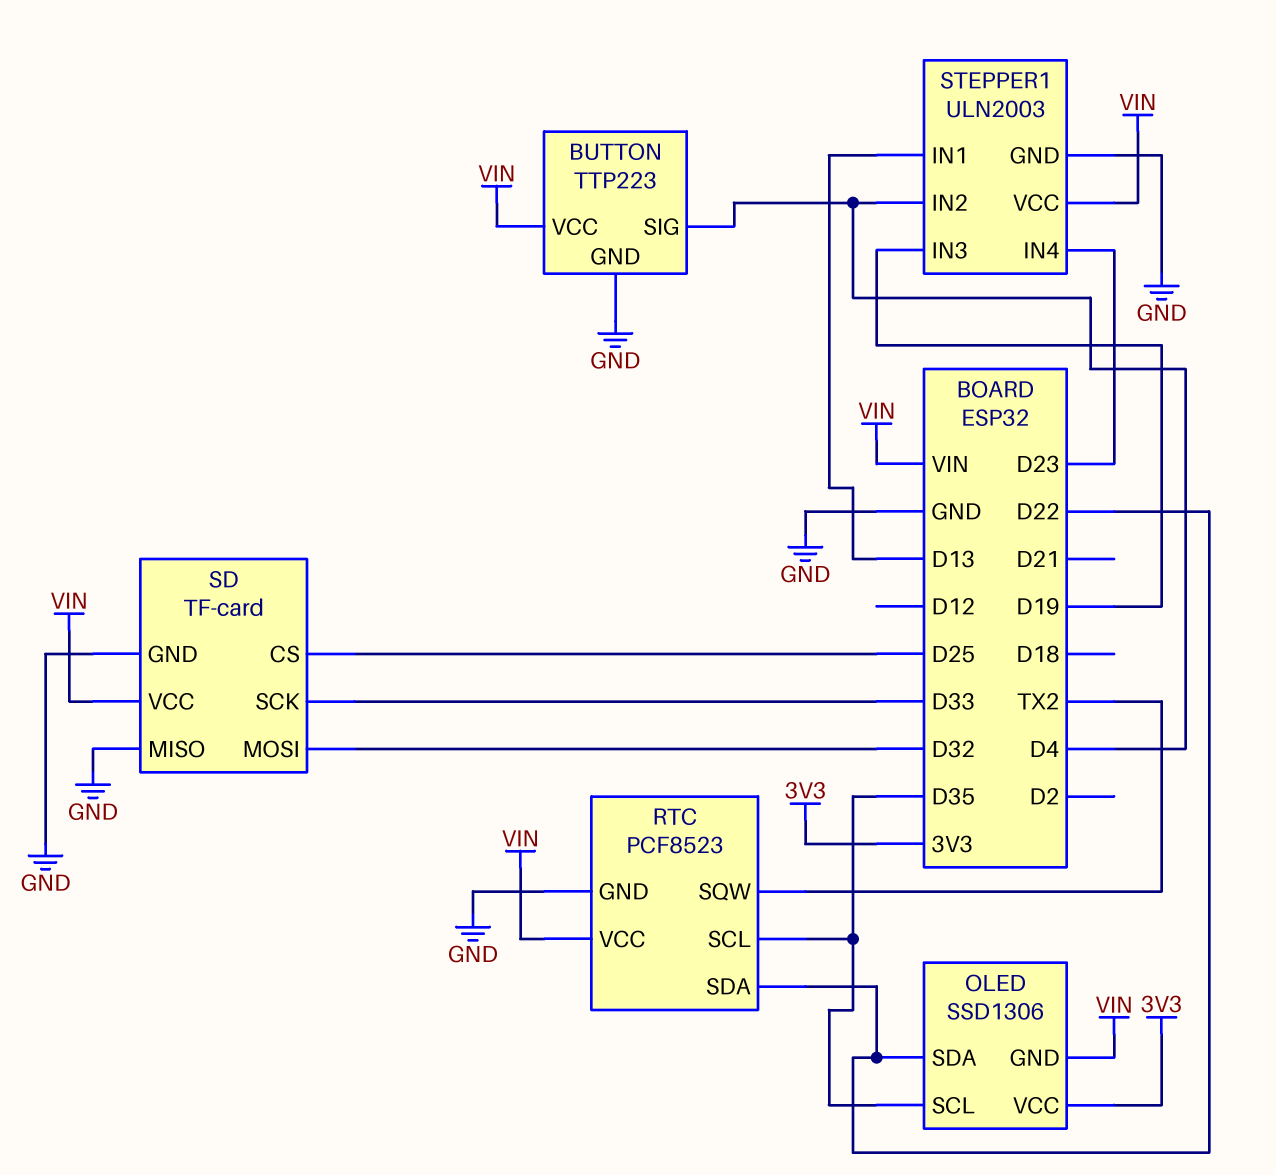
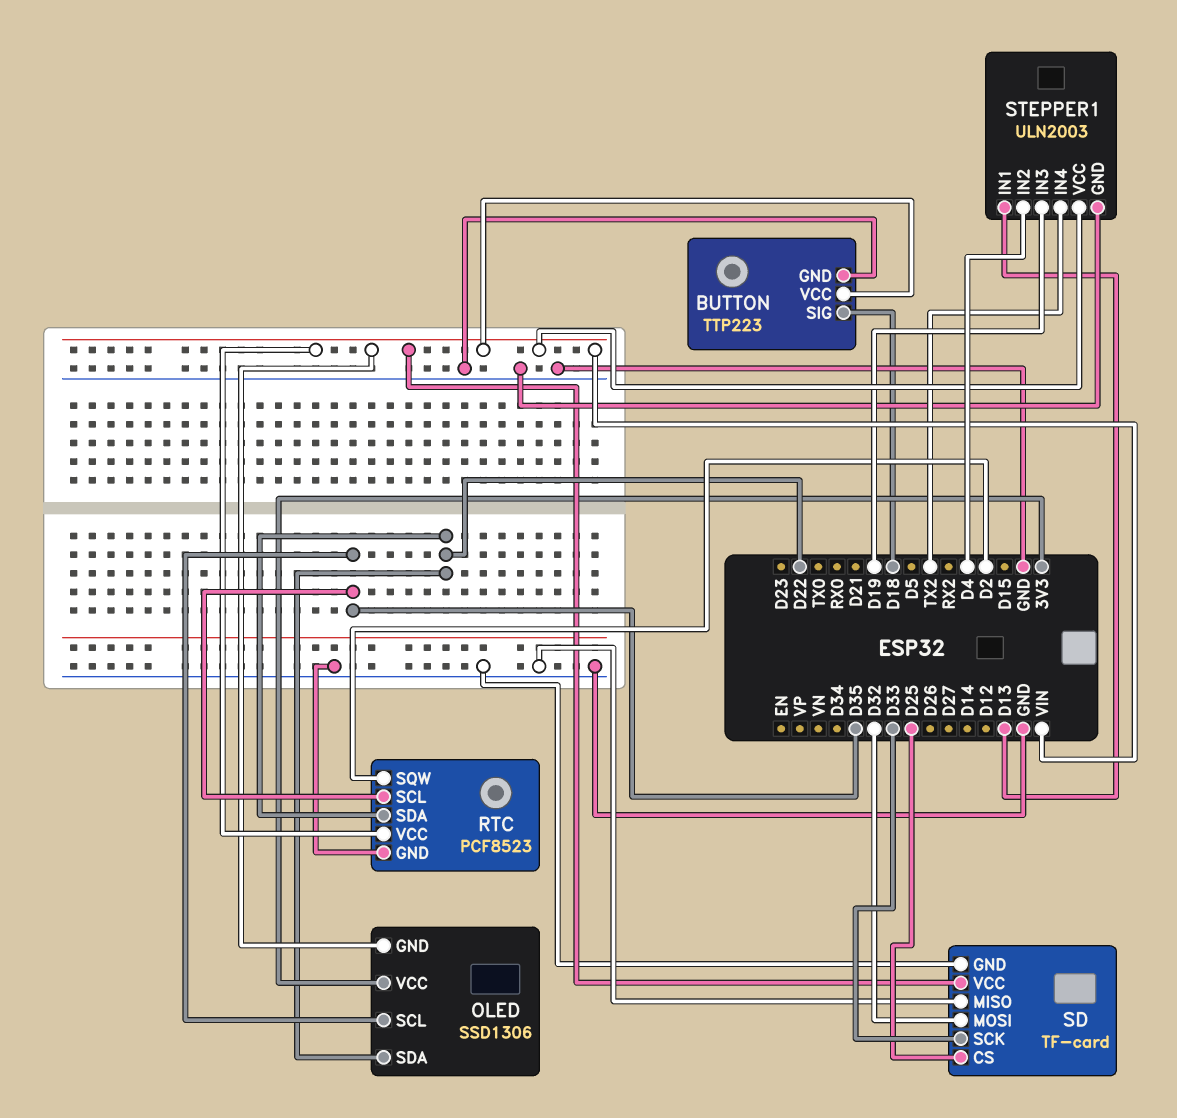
BUTTON pin SIG: D4 -> D18
RTC pin SQW: TX2 -> D2
STEPPER1 pin IN4: D23 -> TX2

